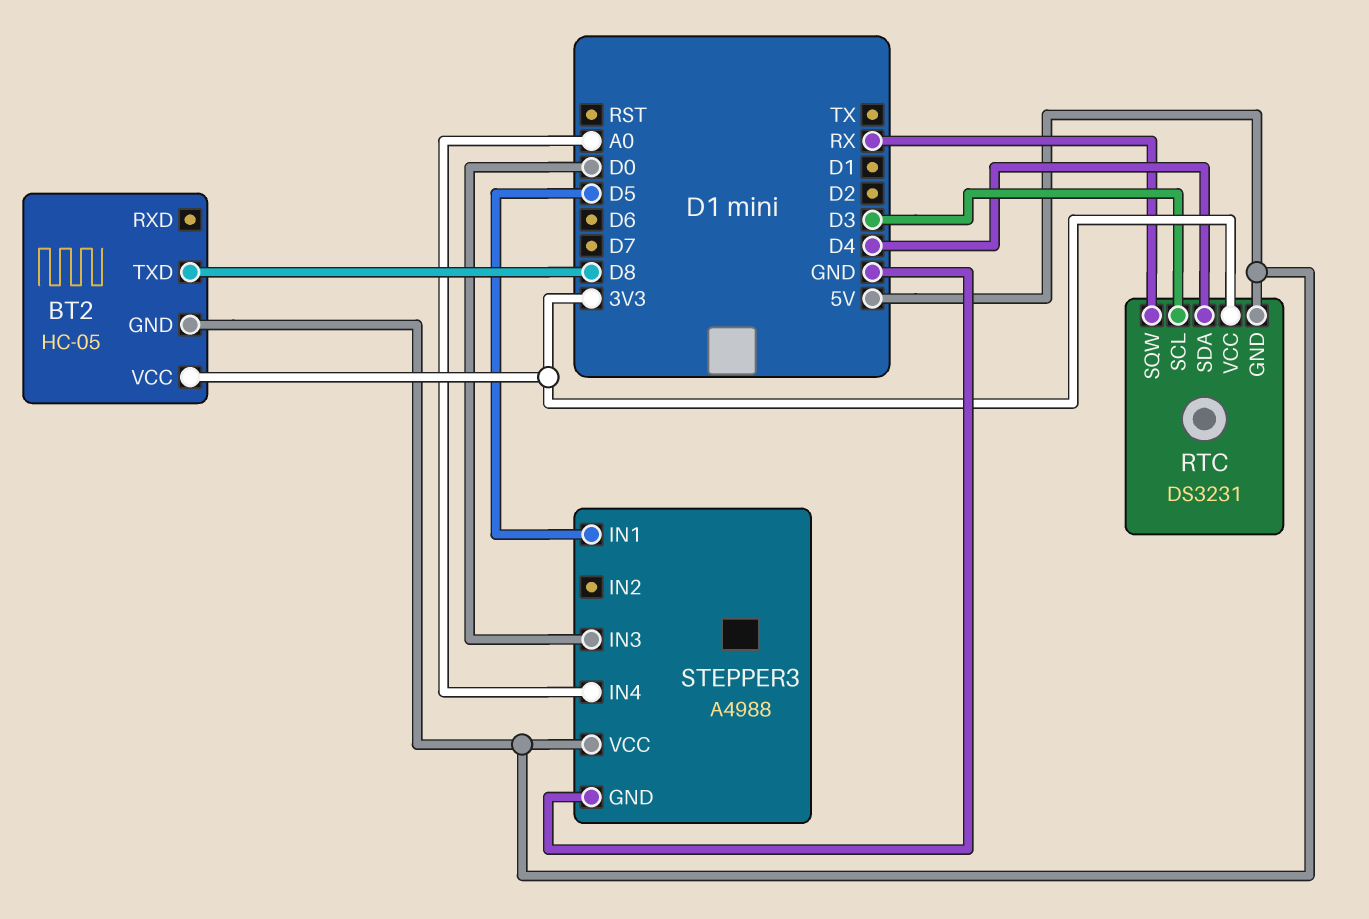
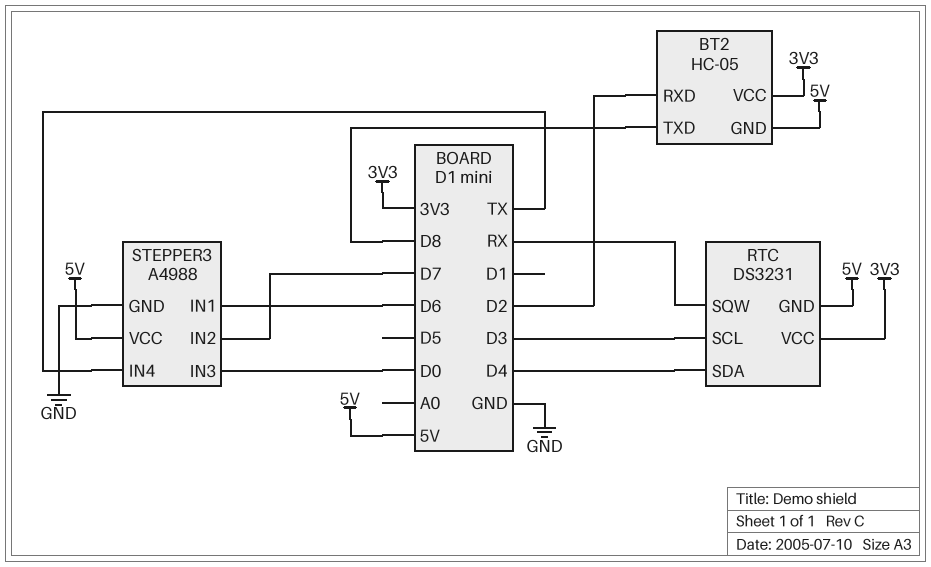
BT2 pin RXD: none -> D2
STEPPER3 pin IN1: D5 -> D6
STEPPER3 pin IN2: none -> D7
STEPPER3 pin IN4: A0 -> TX

